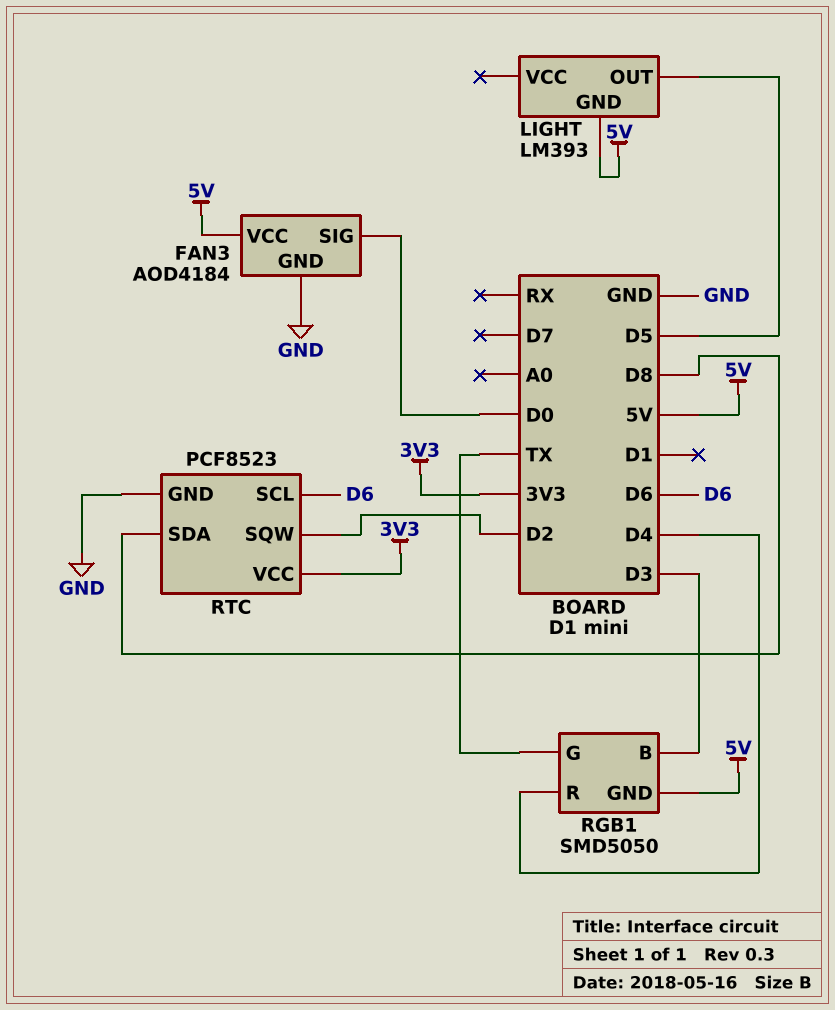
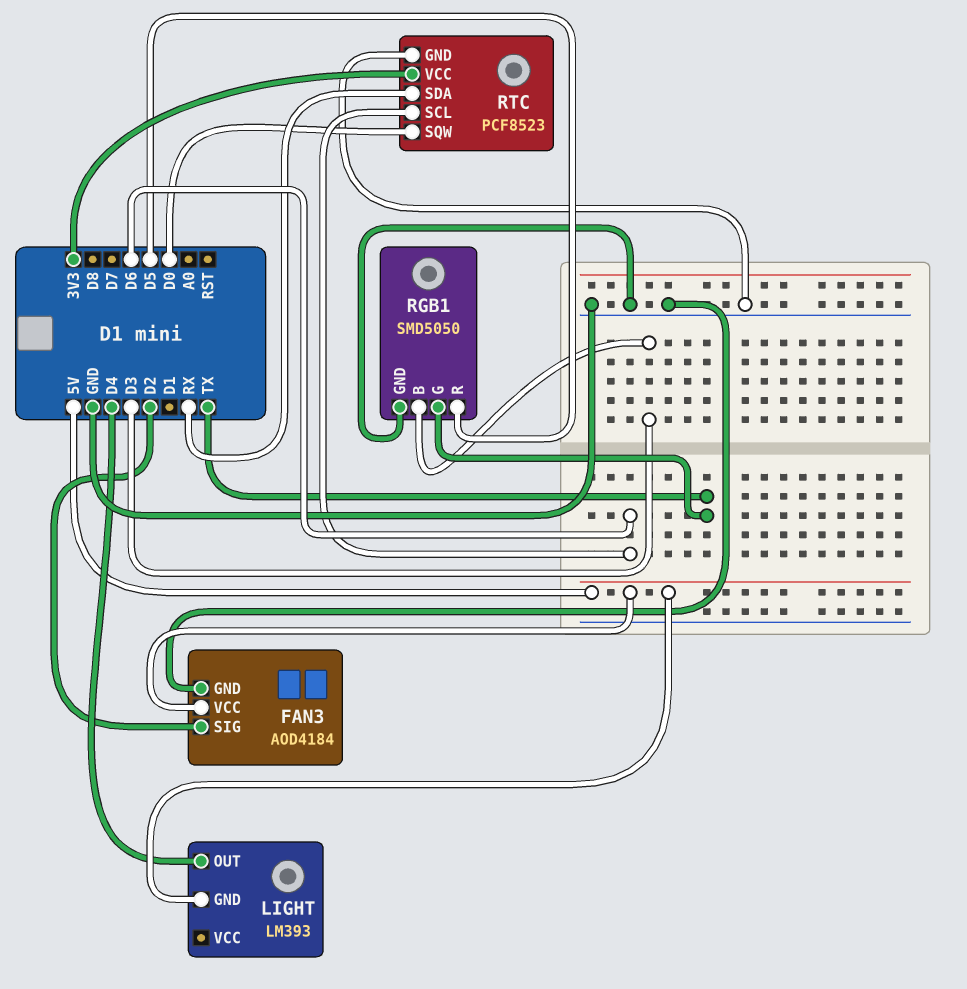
FAN3 pin SIG: D0 -> D2
LIGHT pin OUT: D5 -> D4
RGB1 pin GND: 5V -> GND
RGB1 pin R: D4 -> D5
RTC pin SDA: D8 -> RX
RTC pin SQW: D2 -> D0

